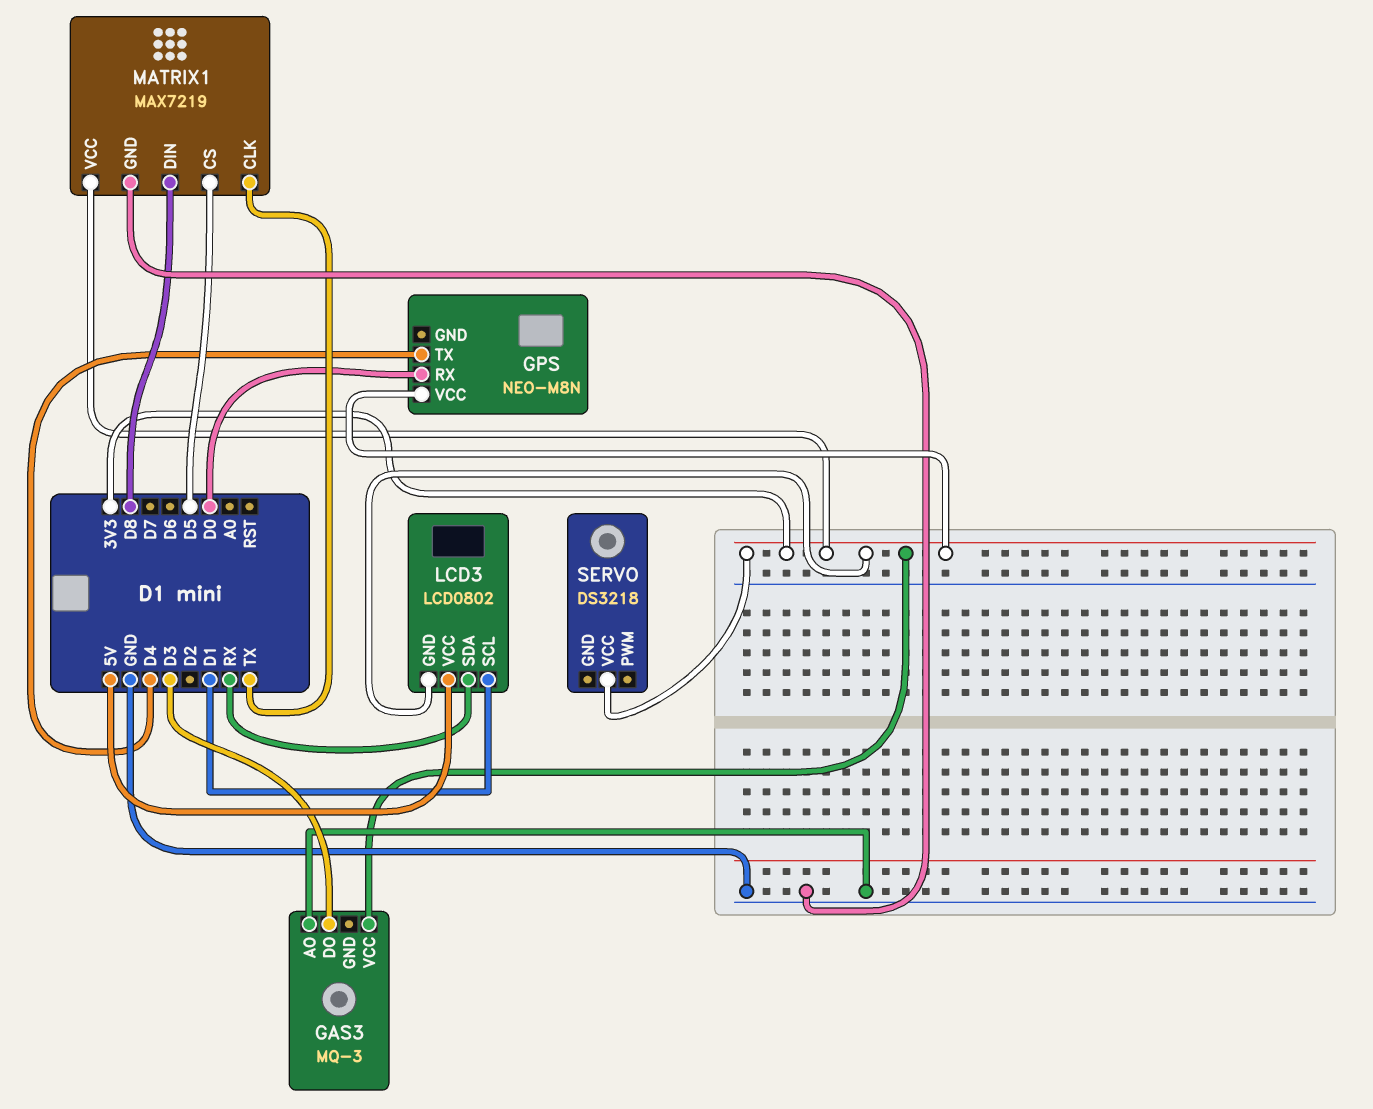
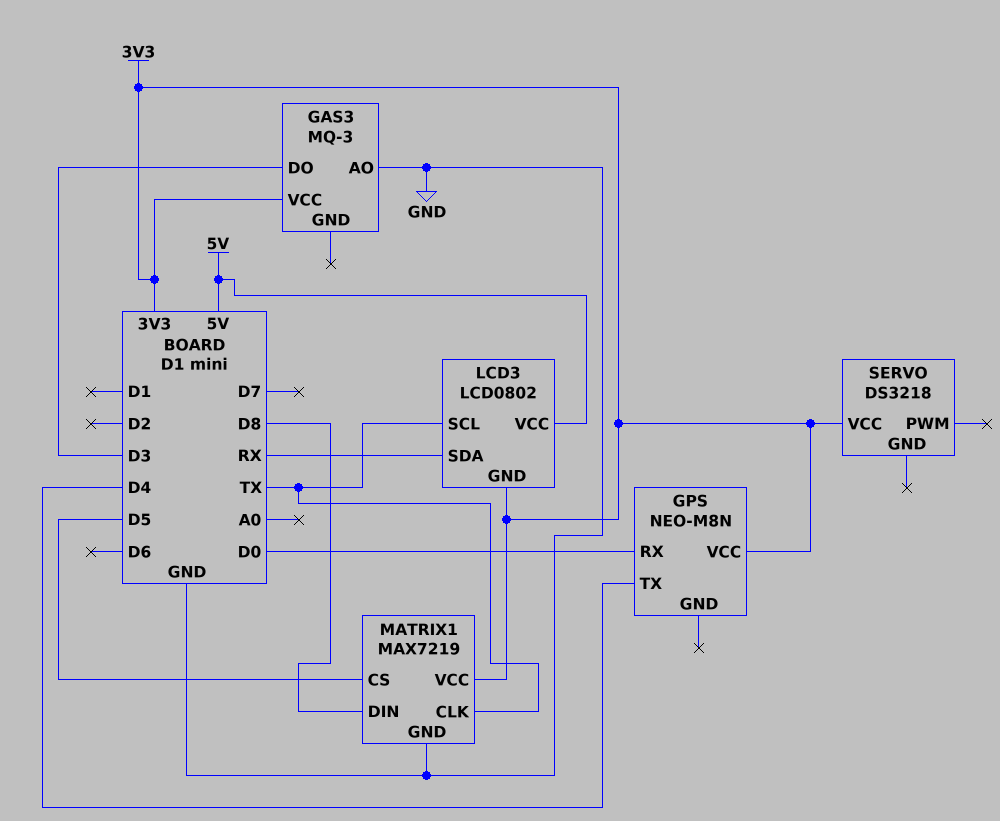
LCD3 pin SCL: D1 -> TX

